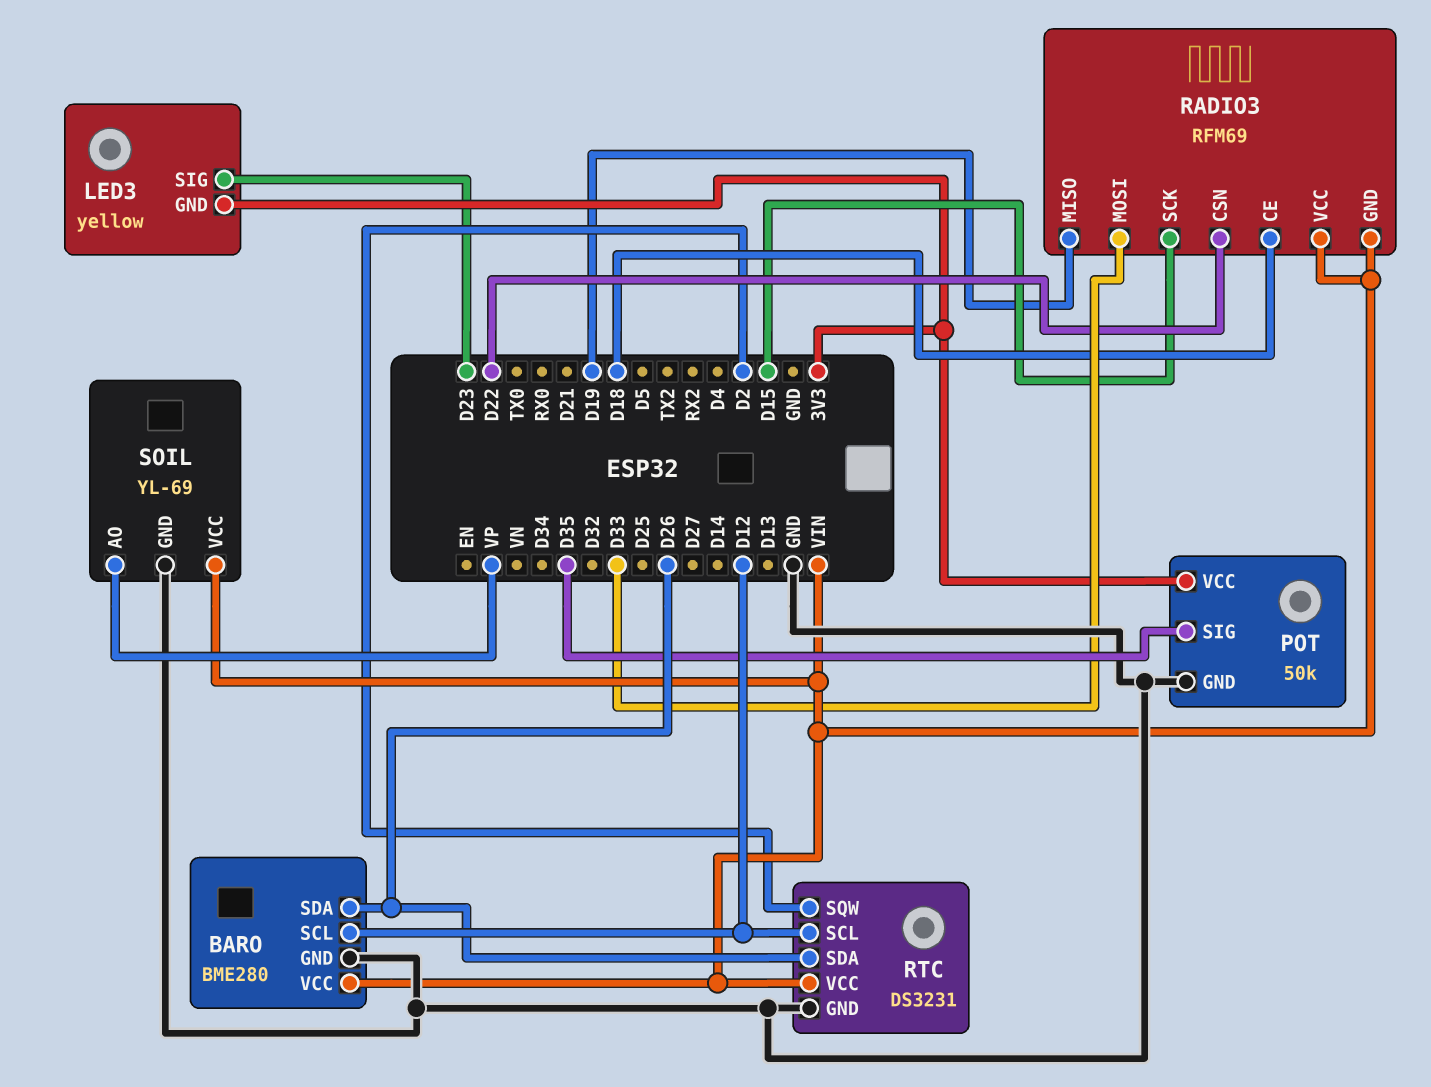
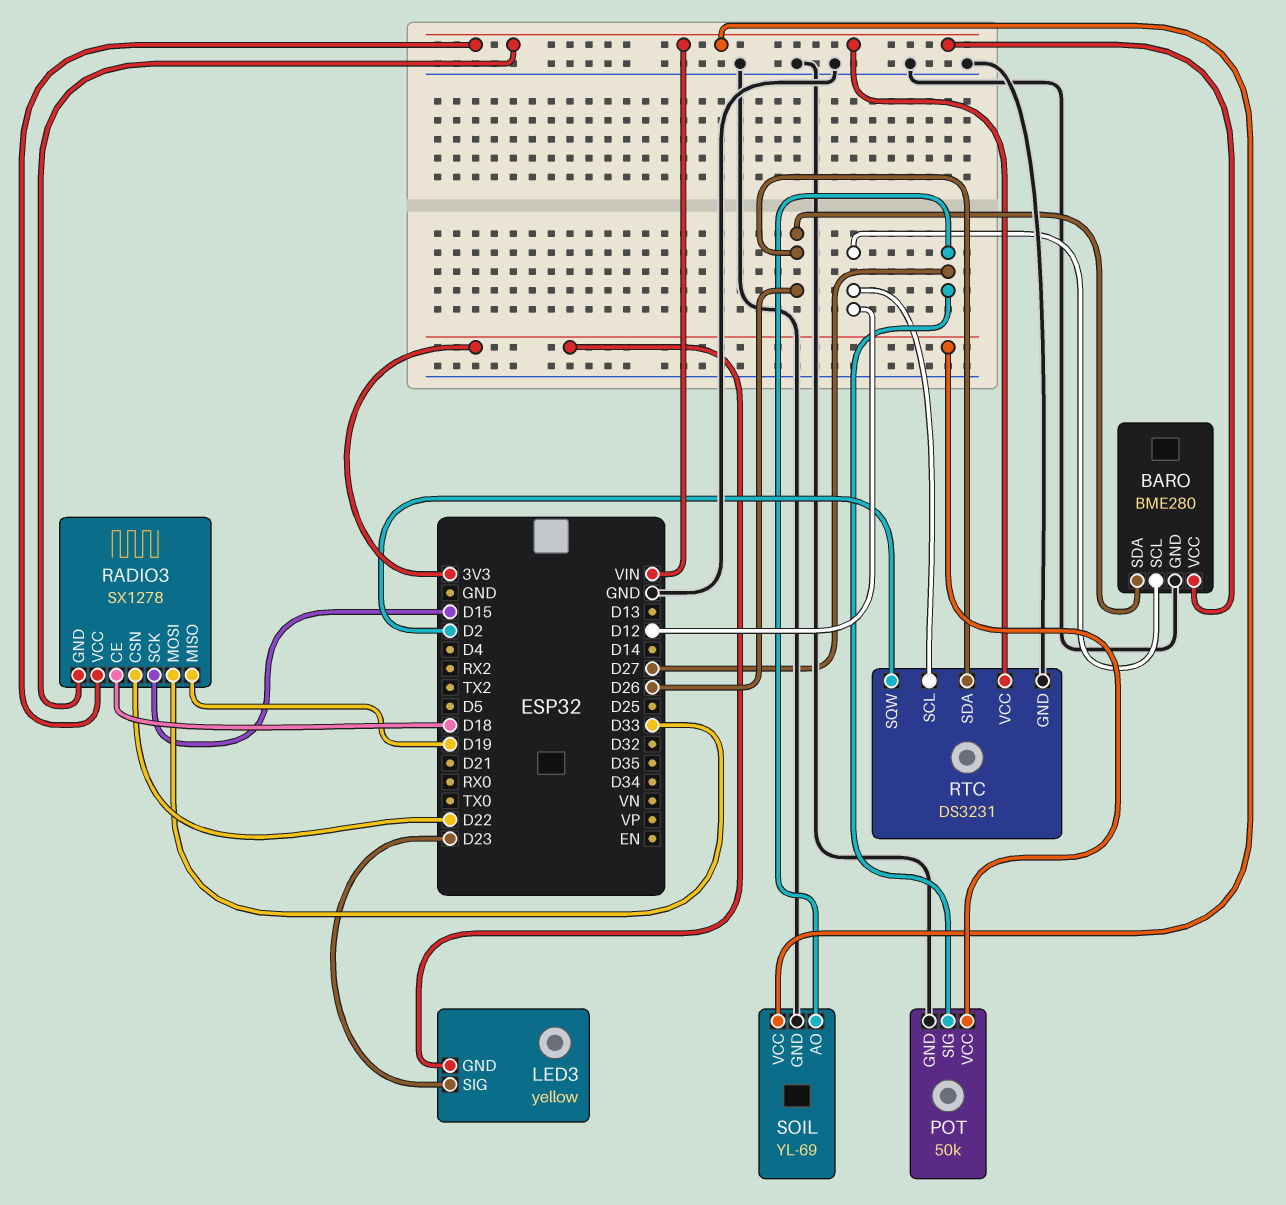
POT pin SIG: D35 -> D27
RADIO3: RFM69 -> SX1278
SOIL pin AO: VP -> D27

